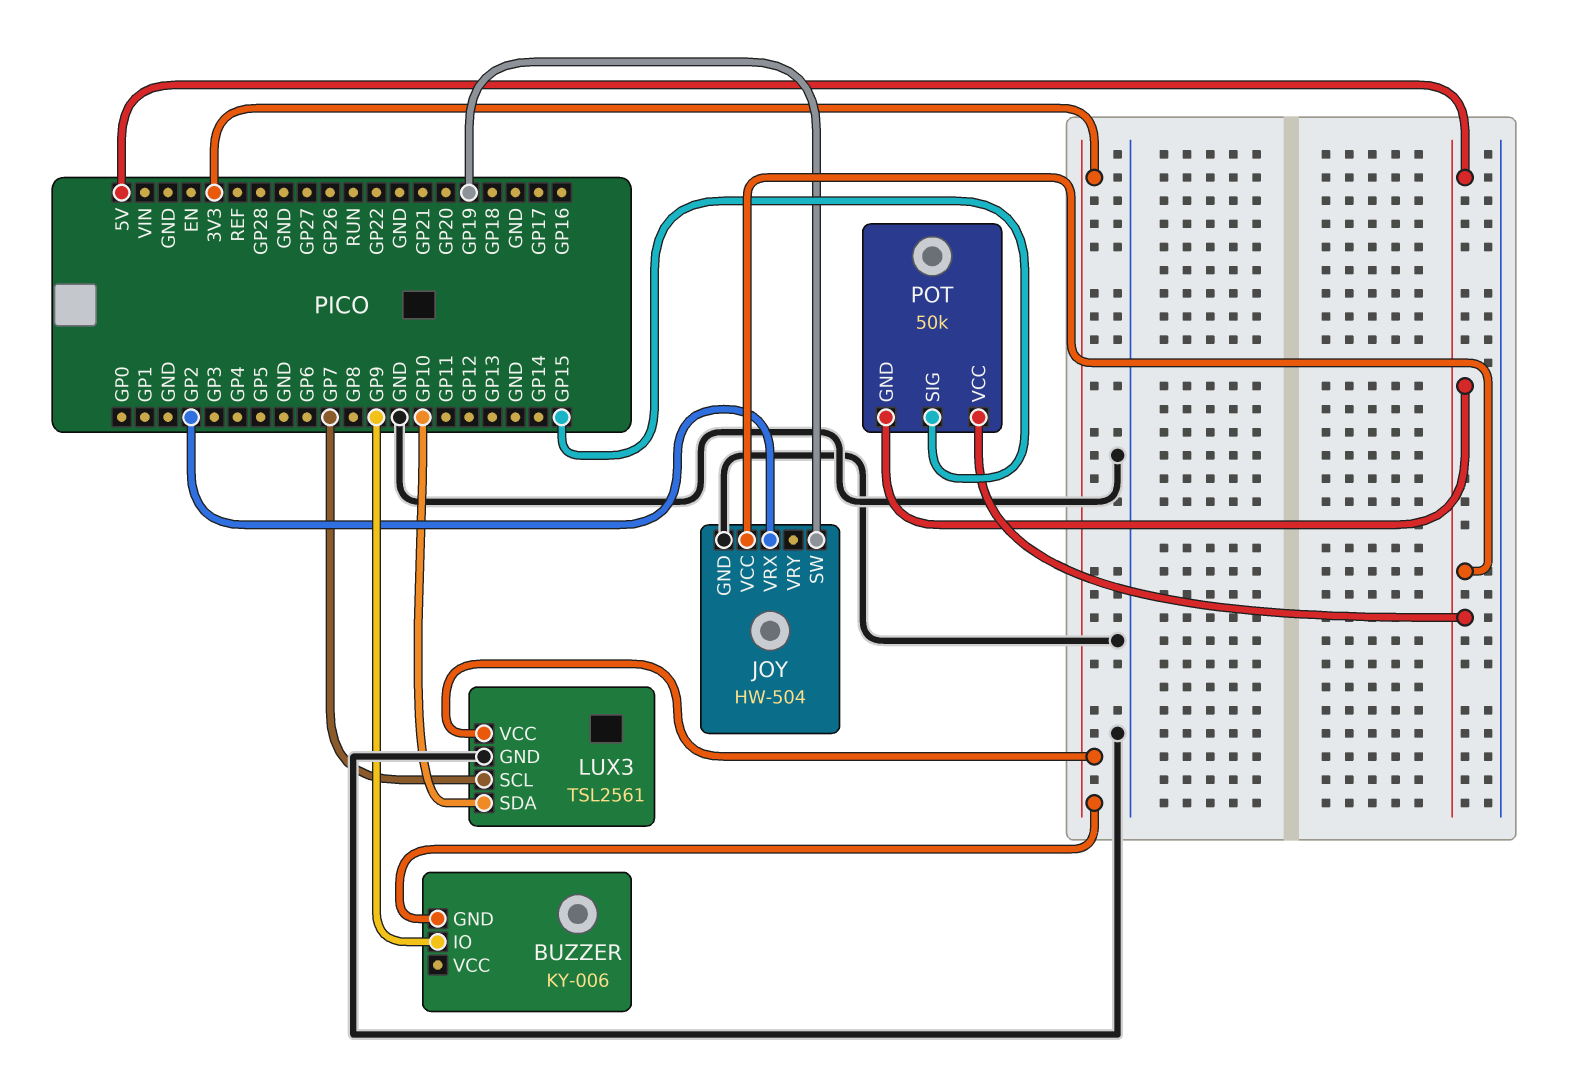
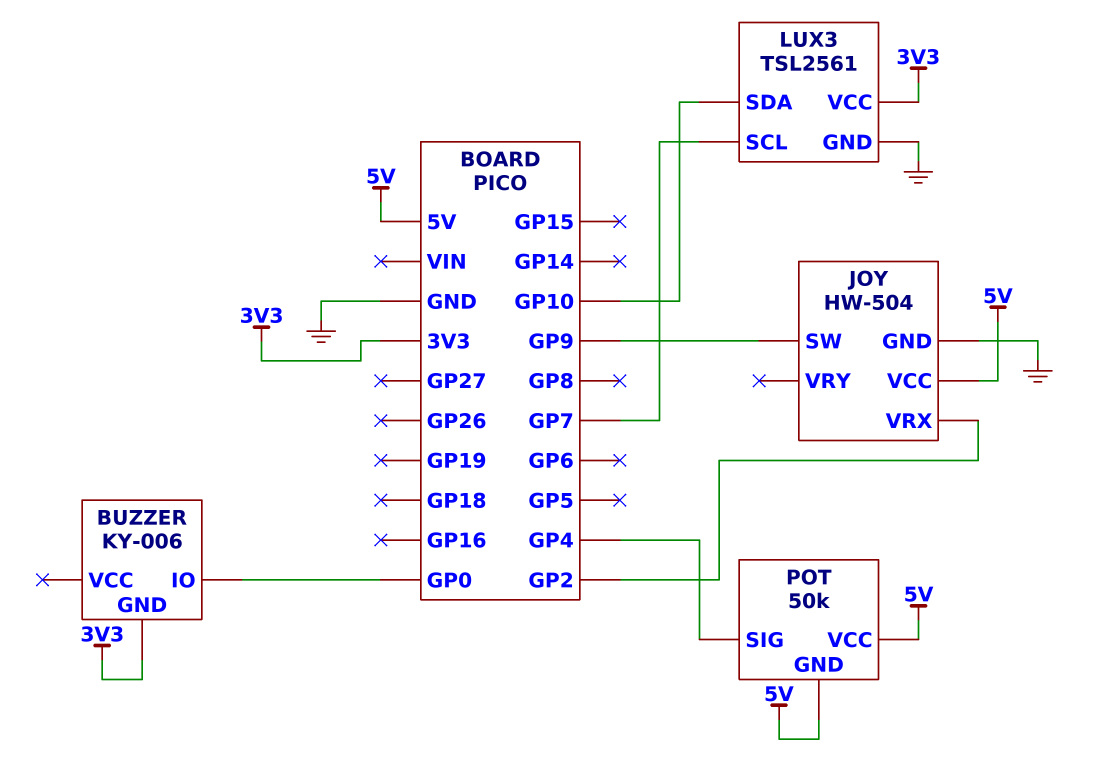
BUZZER pin IO: GP9 -> GP0
JOY pin SW: GP19 -> GP9
POT pin SIG: GP15 -> GP4

